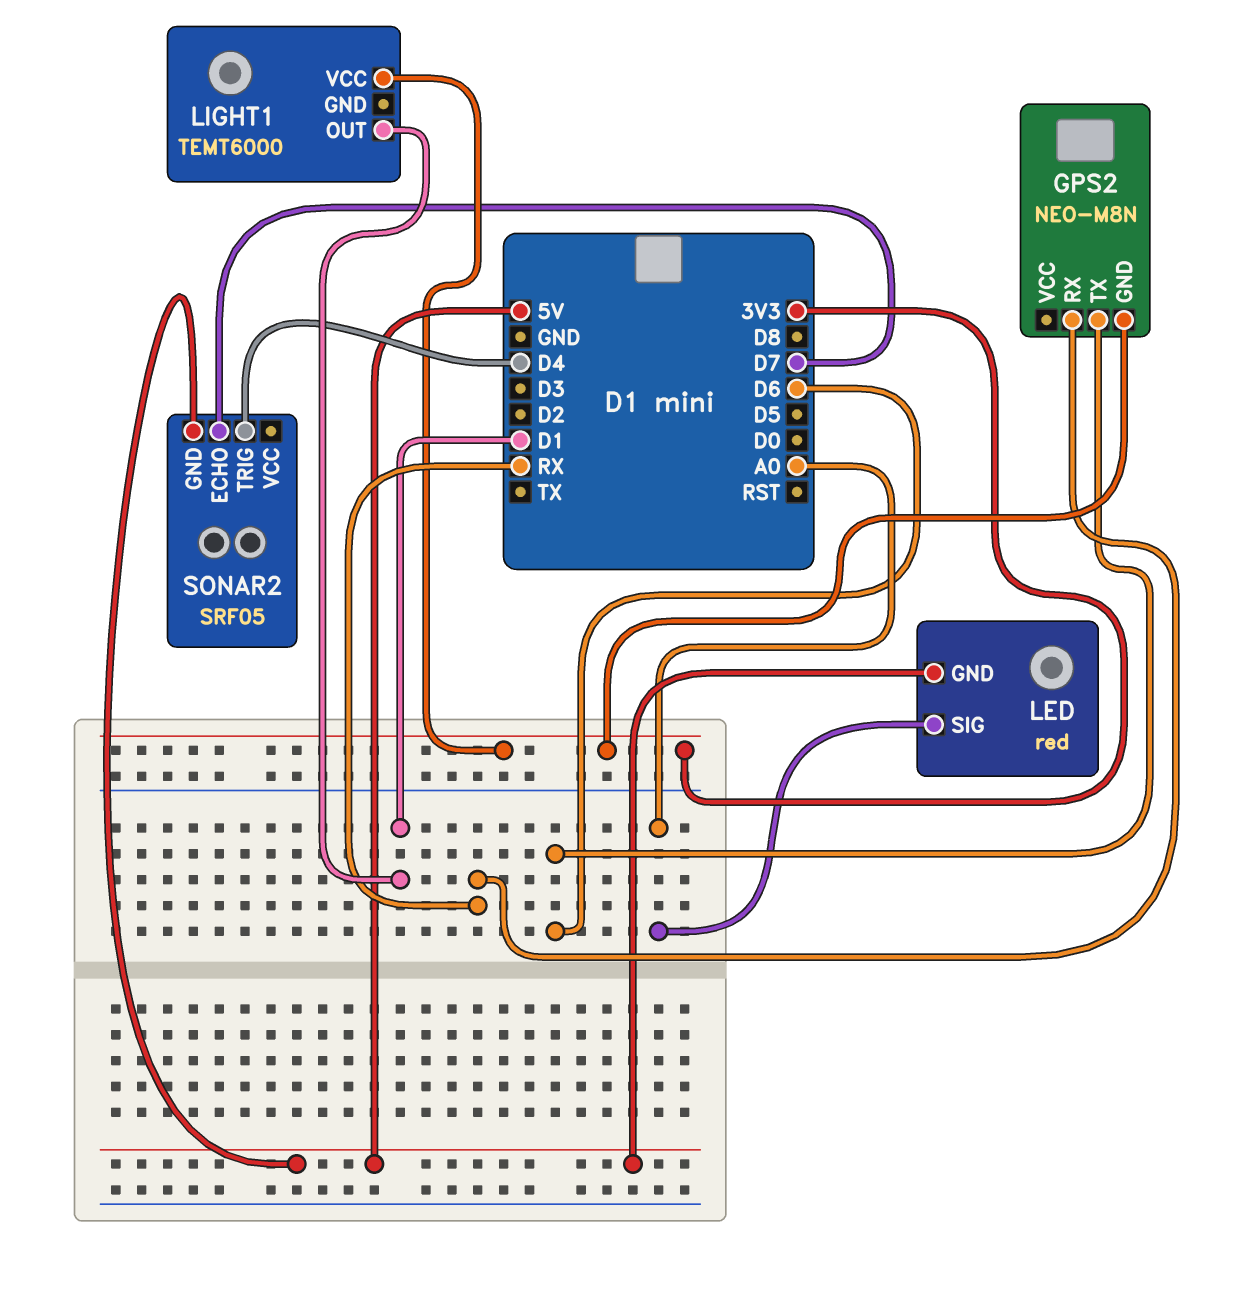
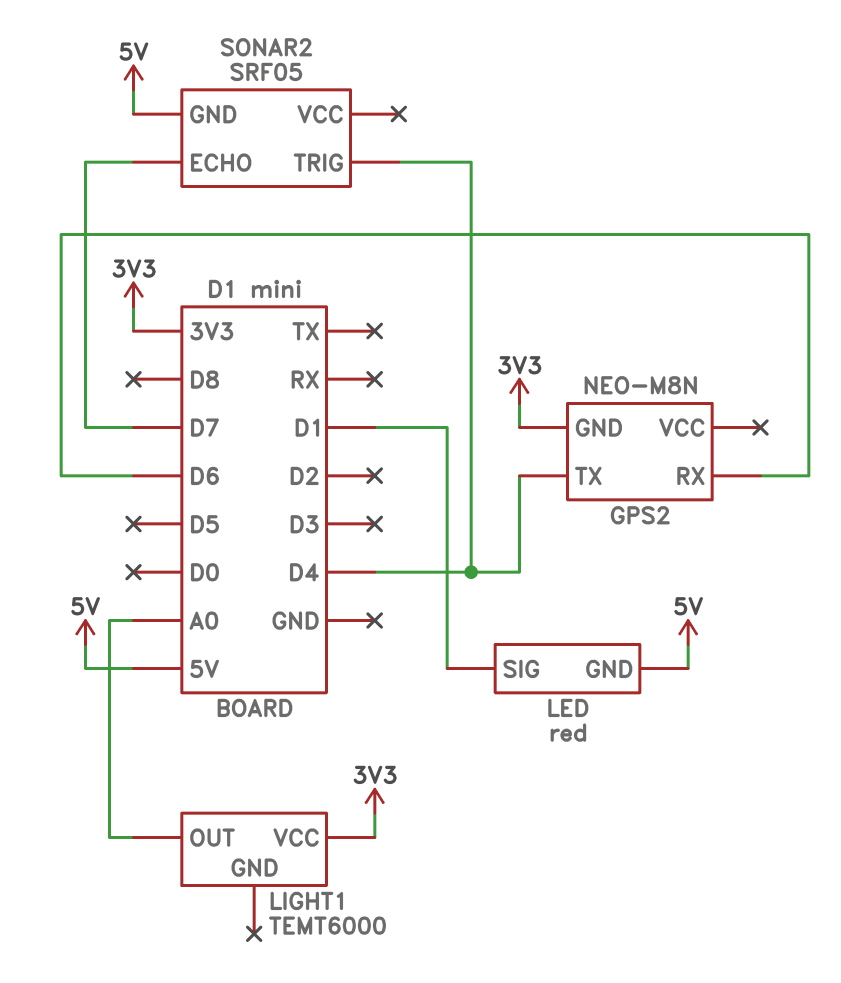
GPS2 pin RX: RX -> D6
GPS2 pin TX: D6 -> D4
LED pin SIG: A0 -> D1
LIGHT1 pin OUT: D1 -> A0

